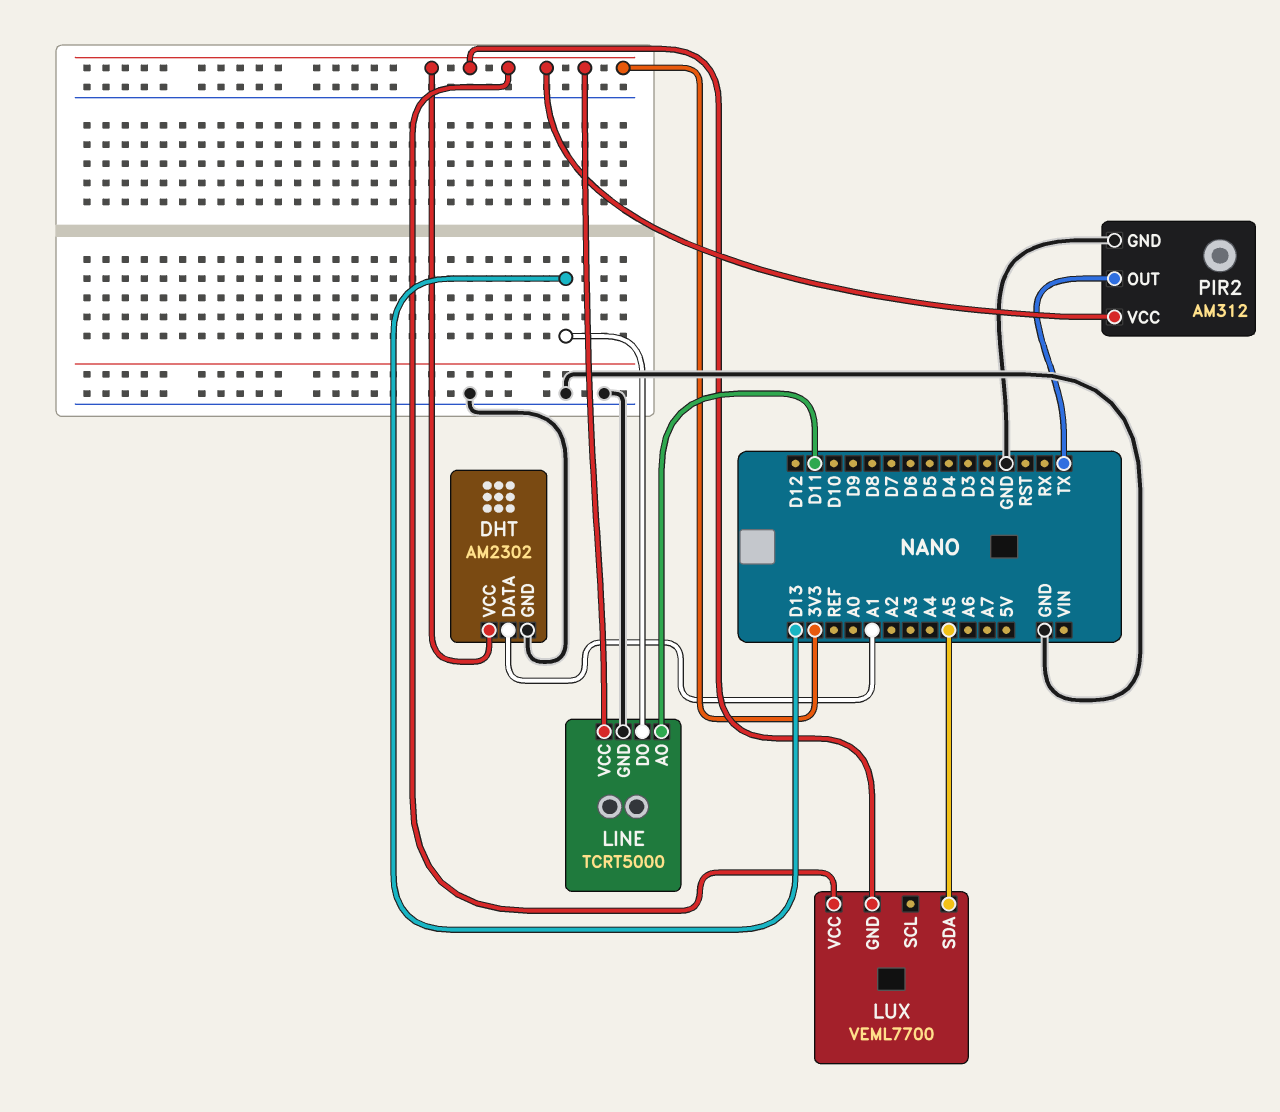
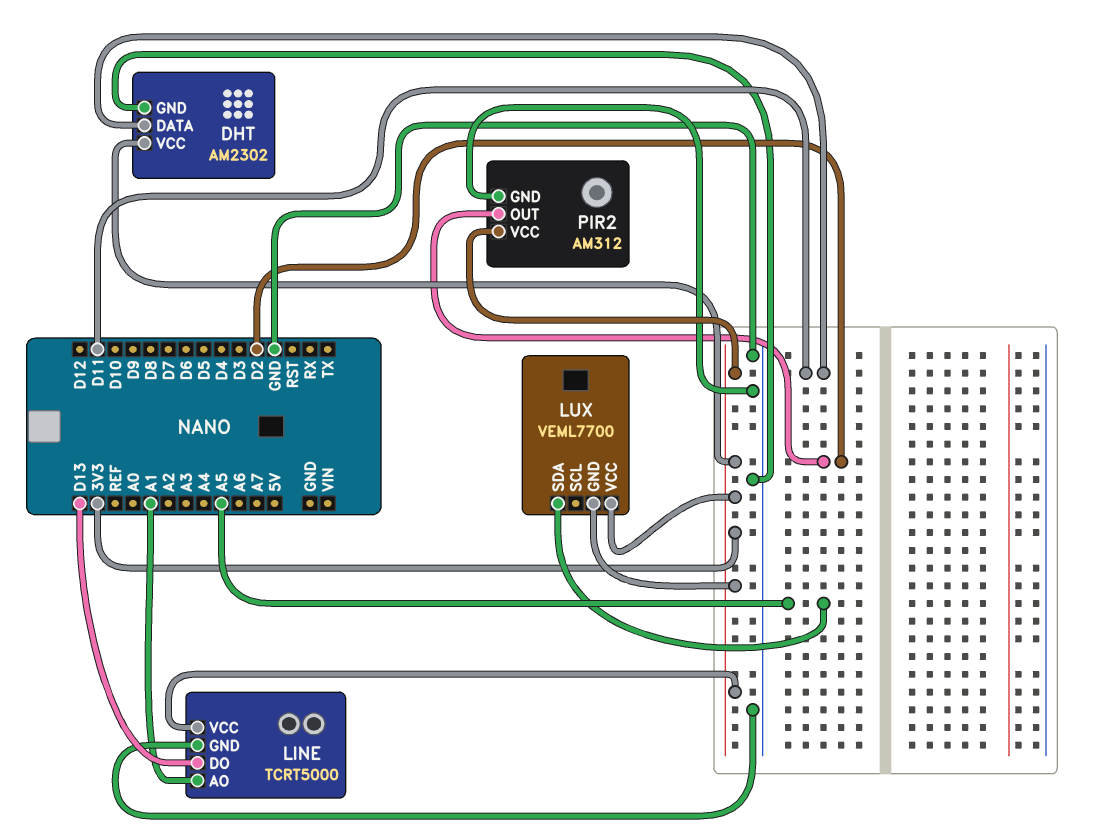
DHT pin DATA: A1 -> D11
LINE pin AO: D11 -> A1
PIR2 pin OUT: TX -> D2

